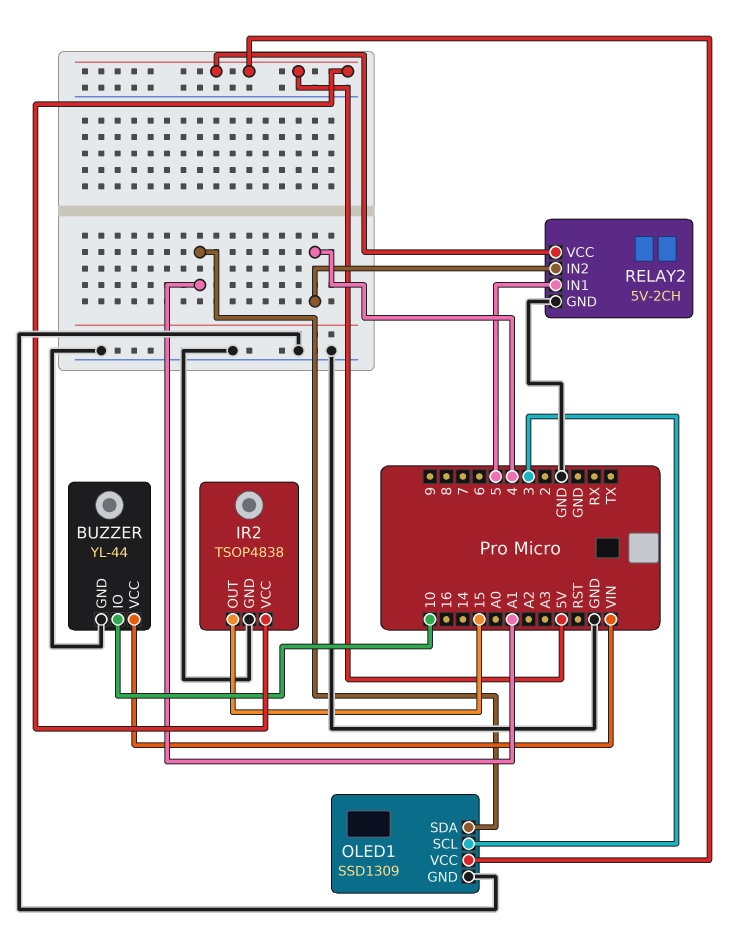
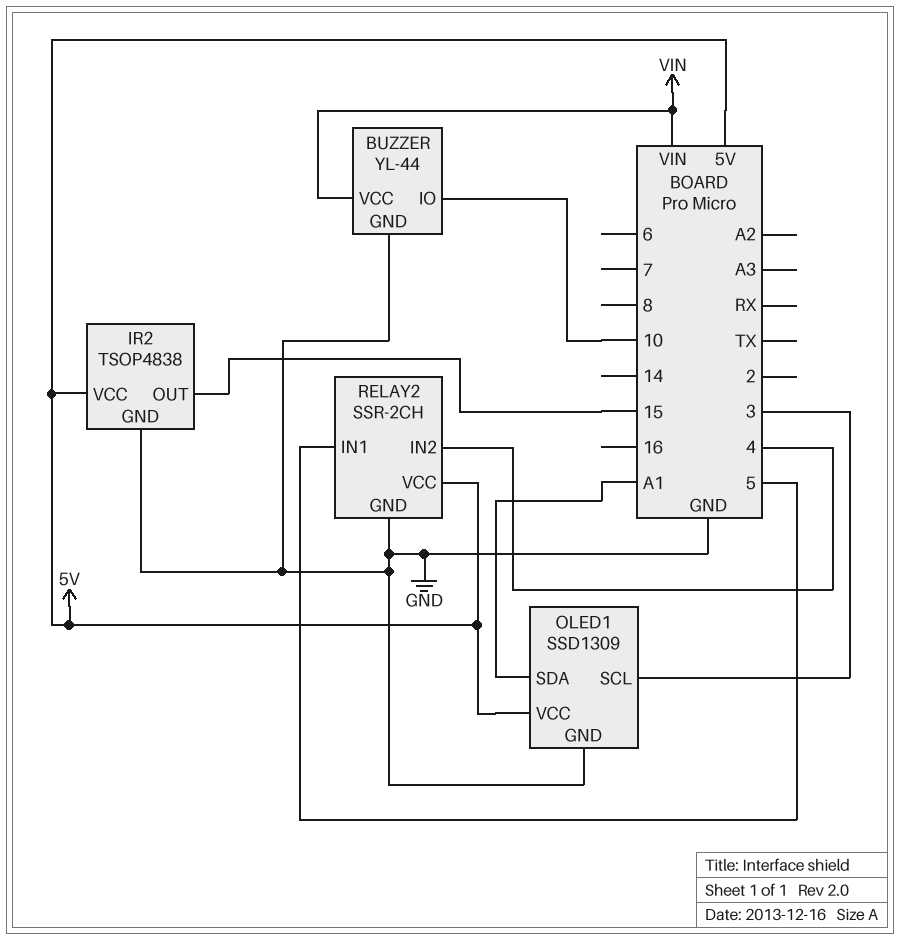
RELAY2: 5V-2CH -> SSR-2CH

